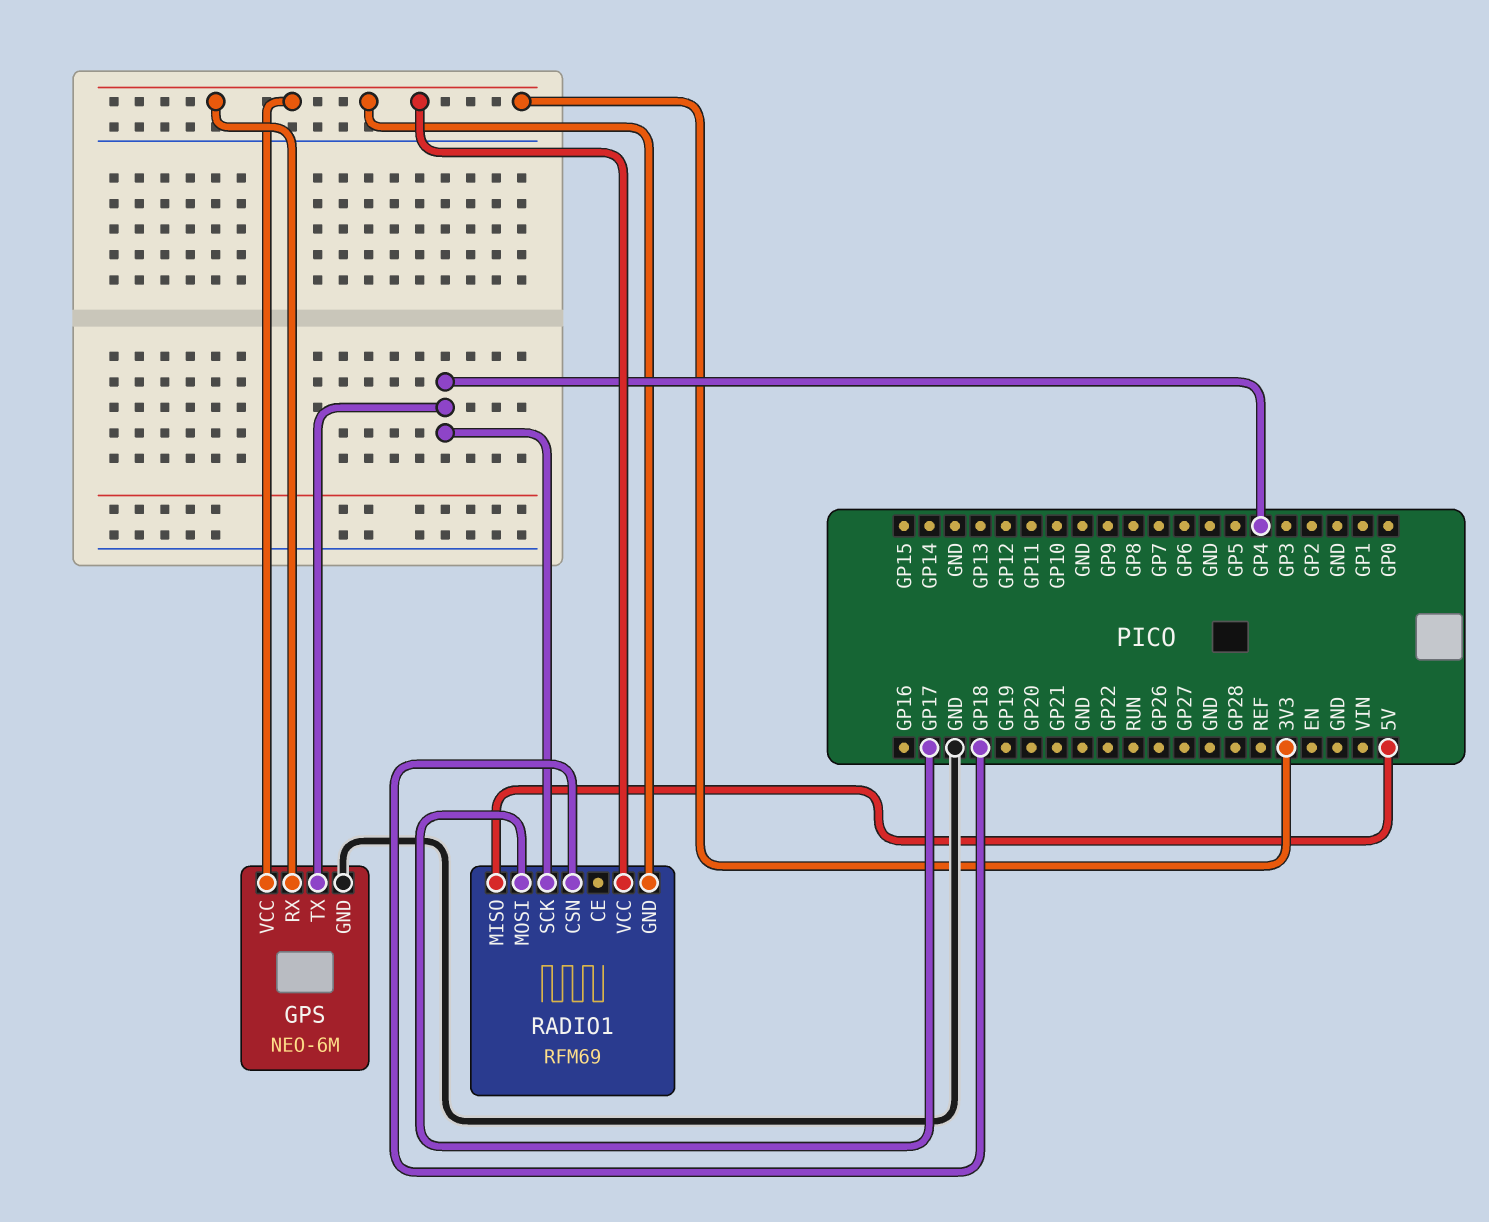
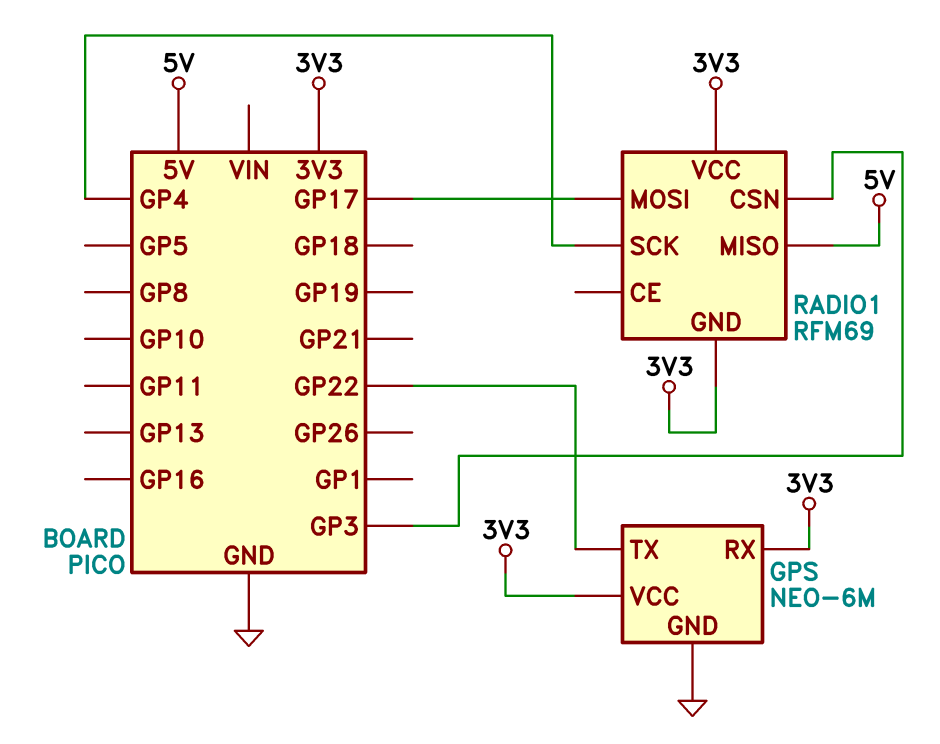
GPS pin TX: GP4 -> GP22
RADIO1 pin CSN: GP18 -> GP3

